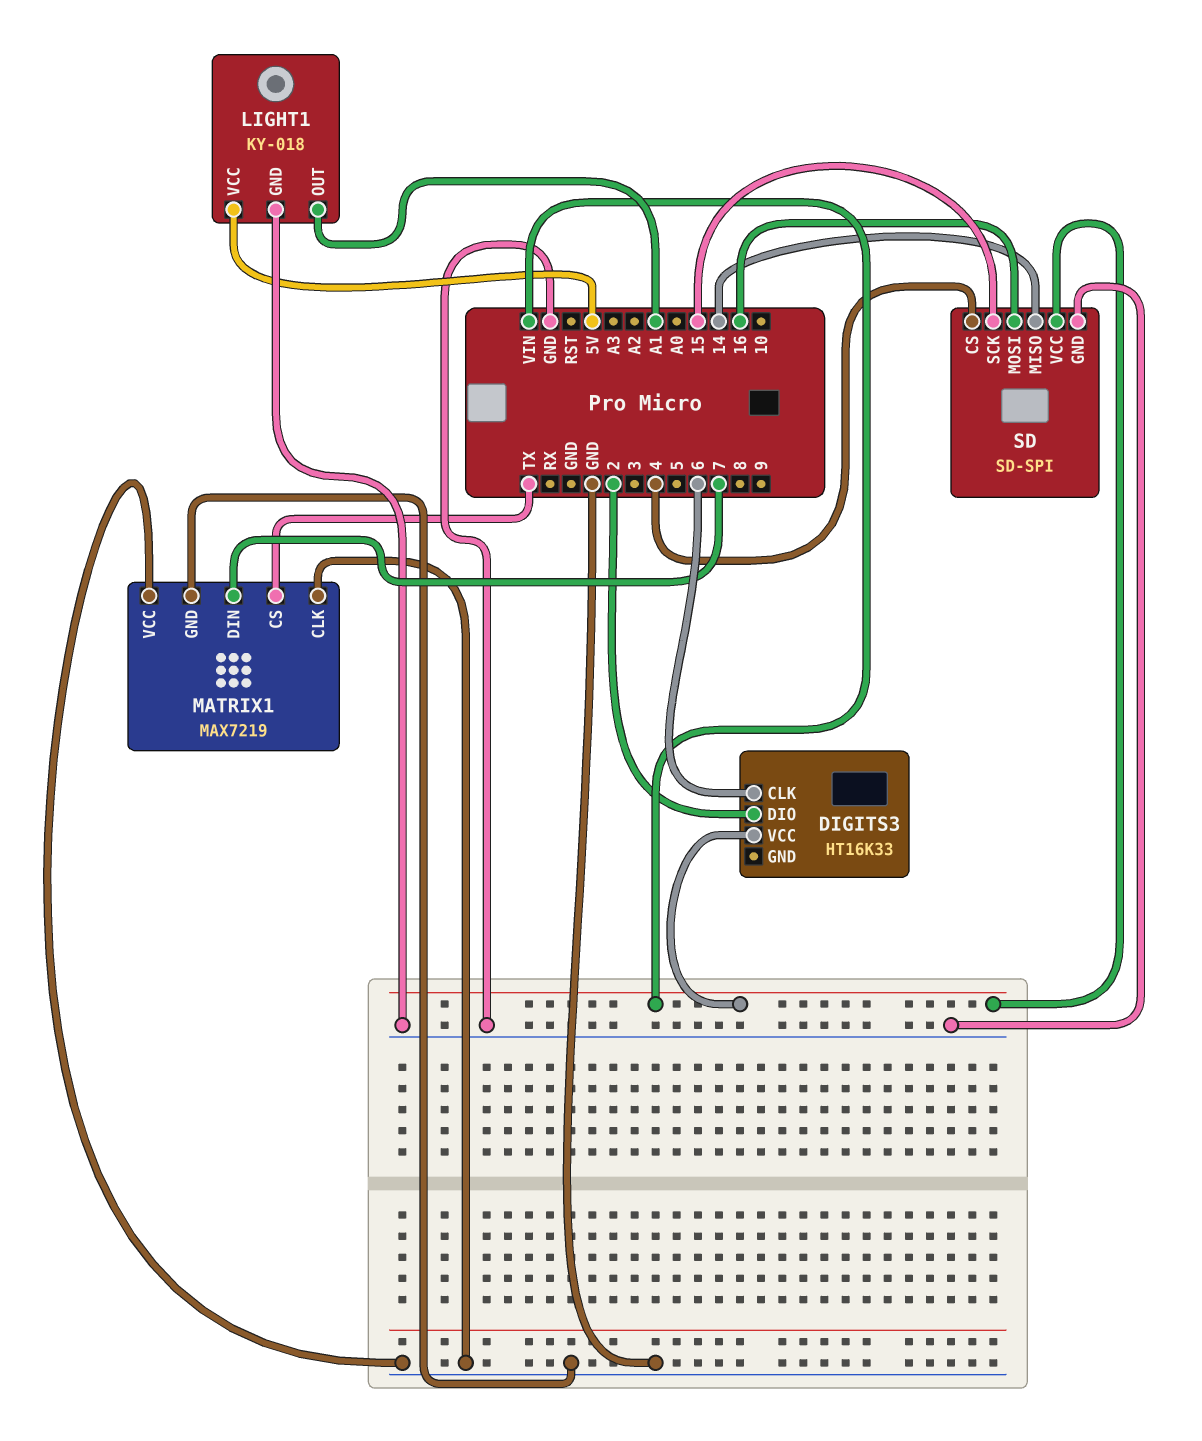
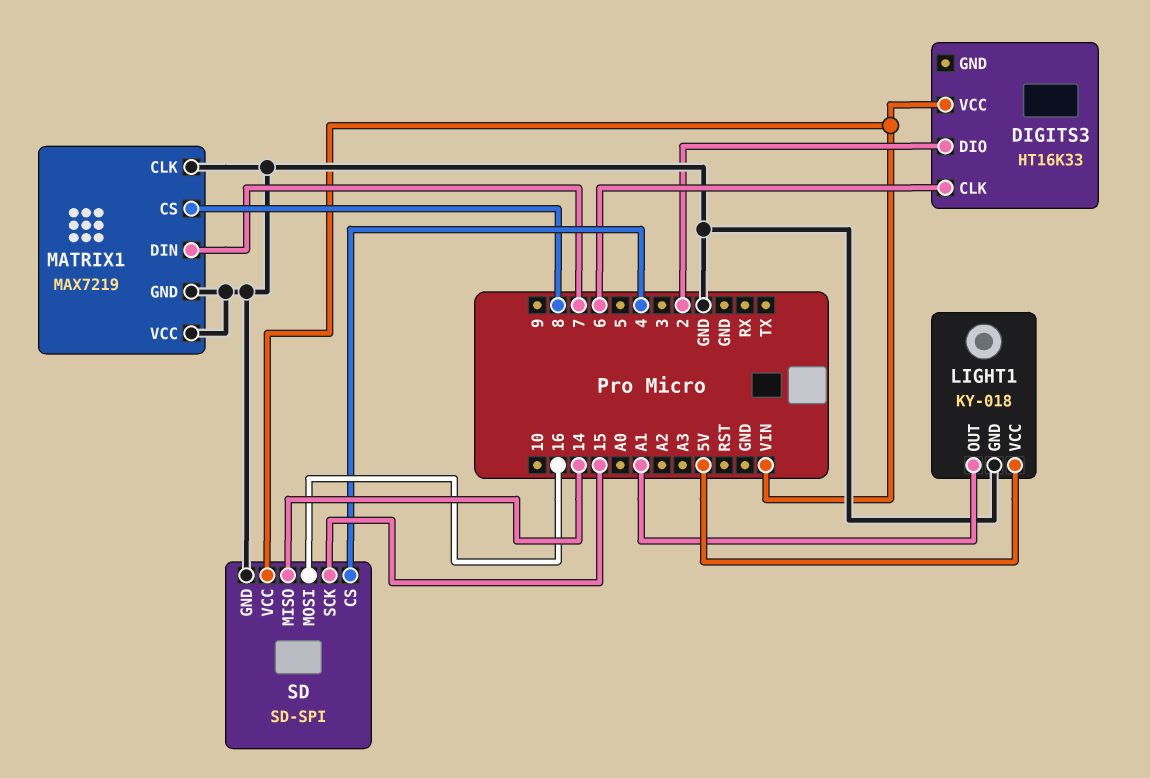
MATRIX1 pin CS: TX -> 8

